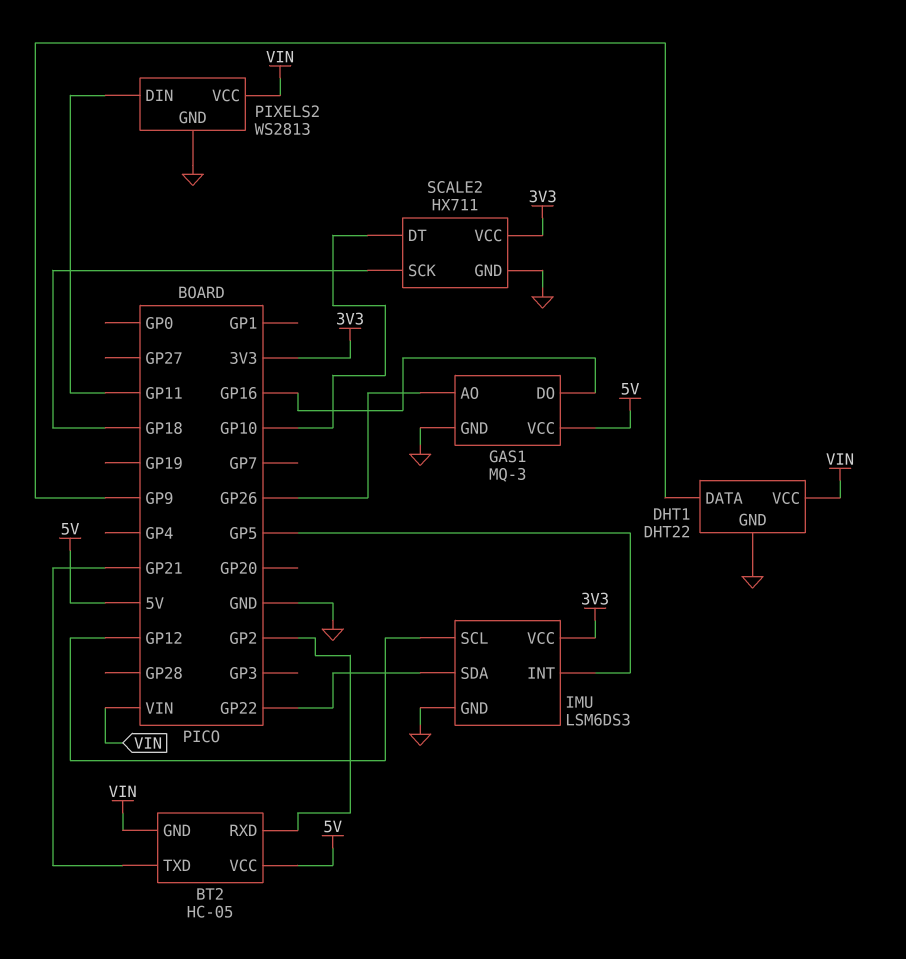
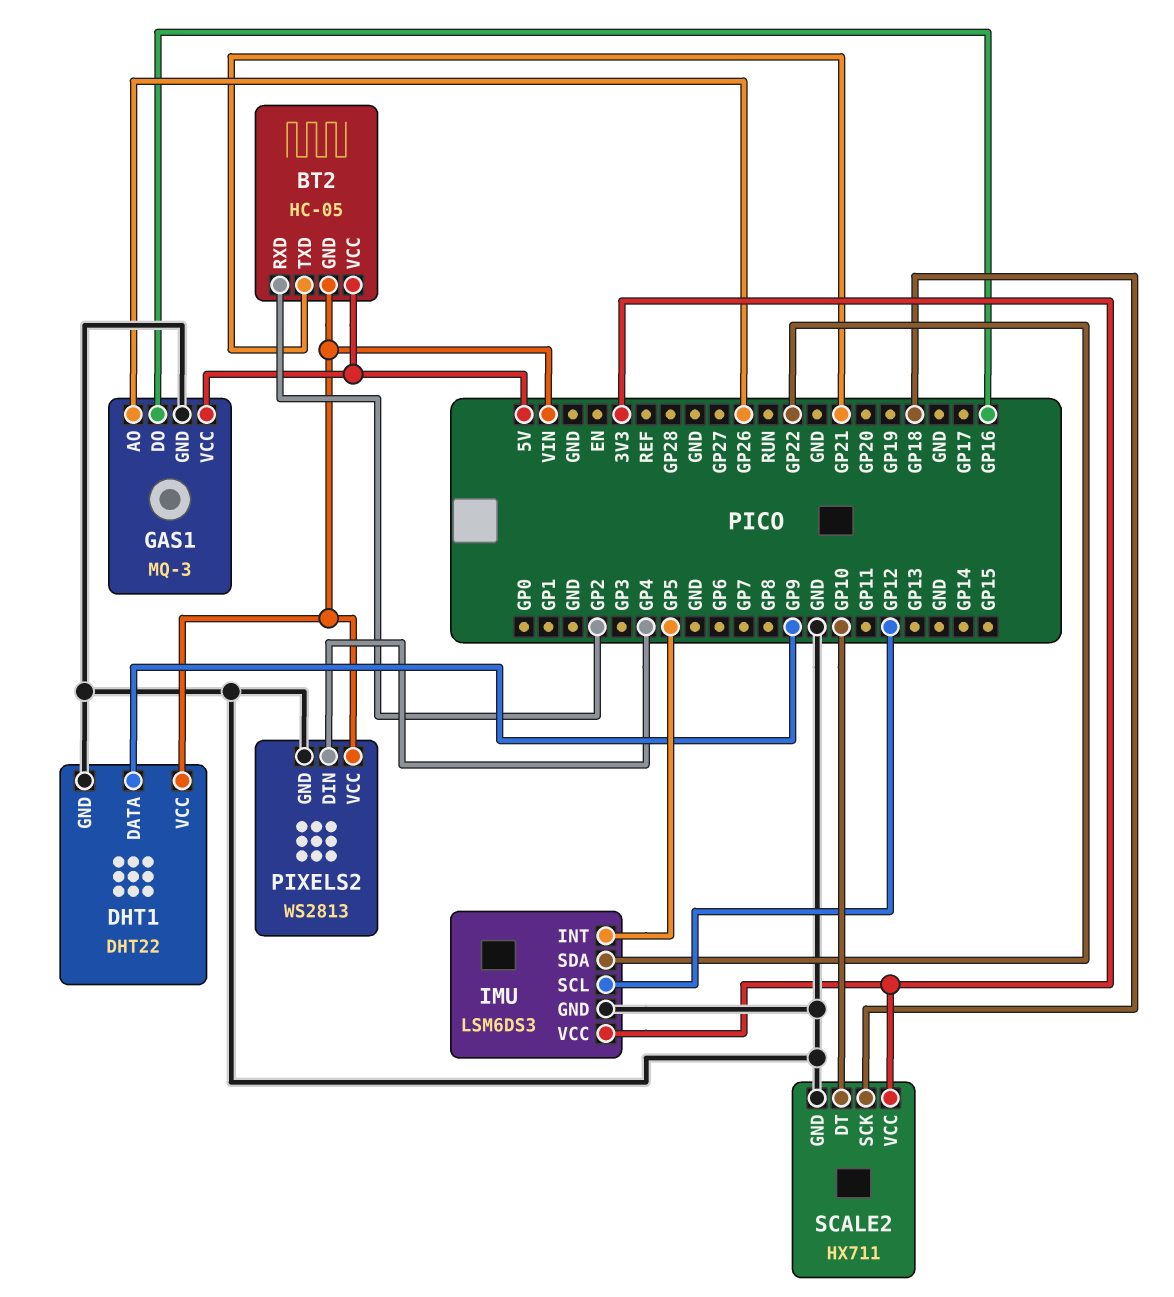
PIXELS2 pin DIN: GP11 -> GP4

